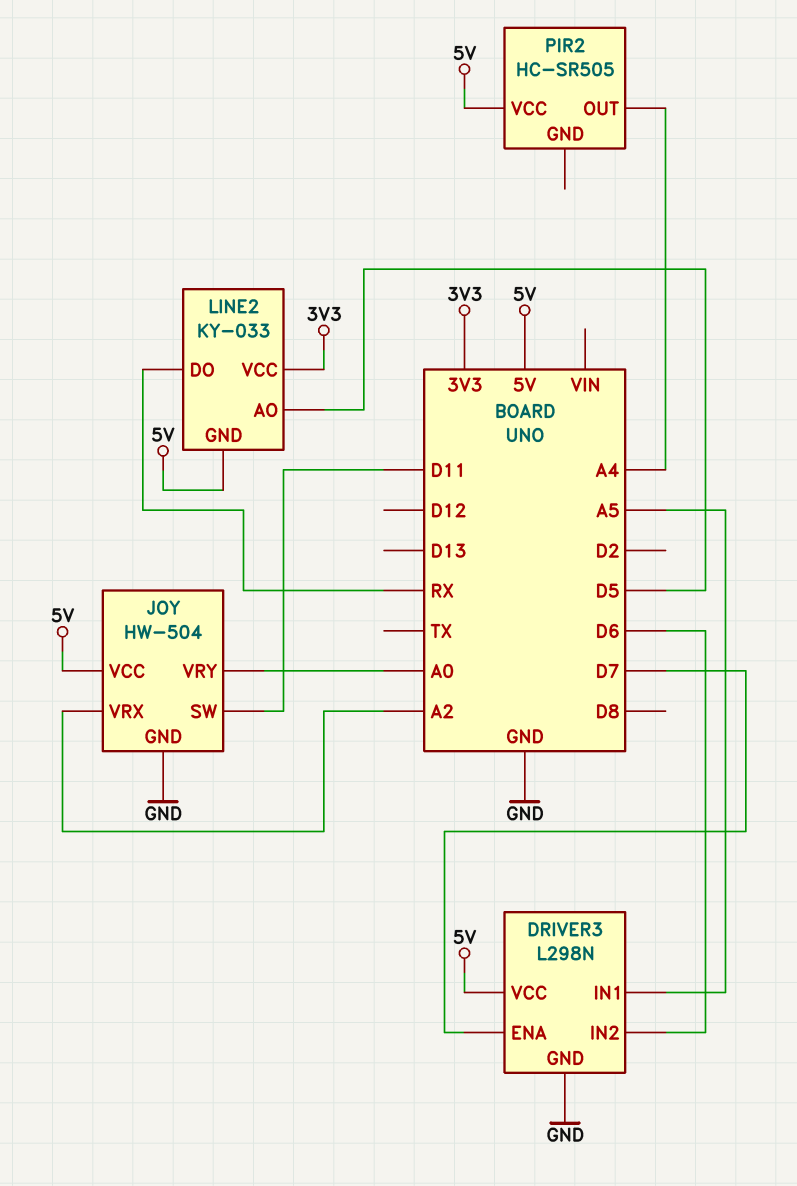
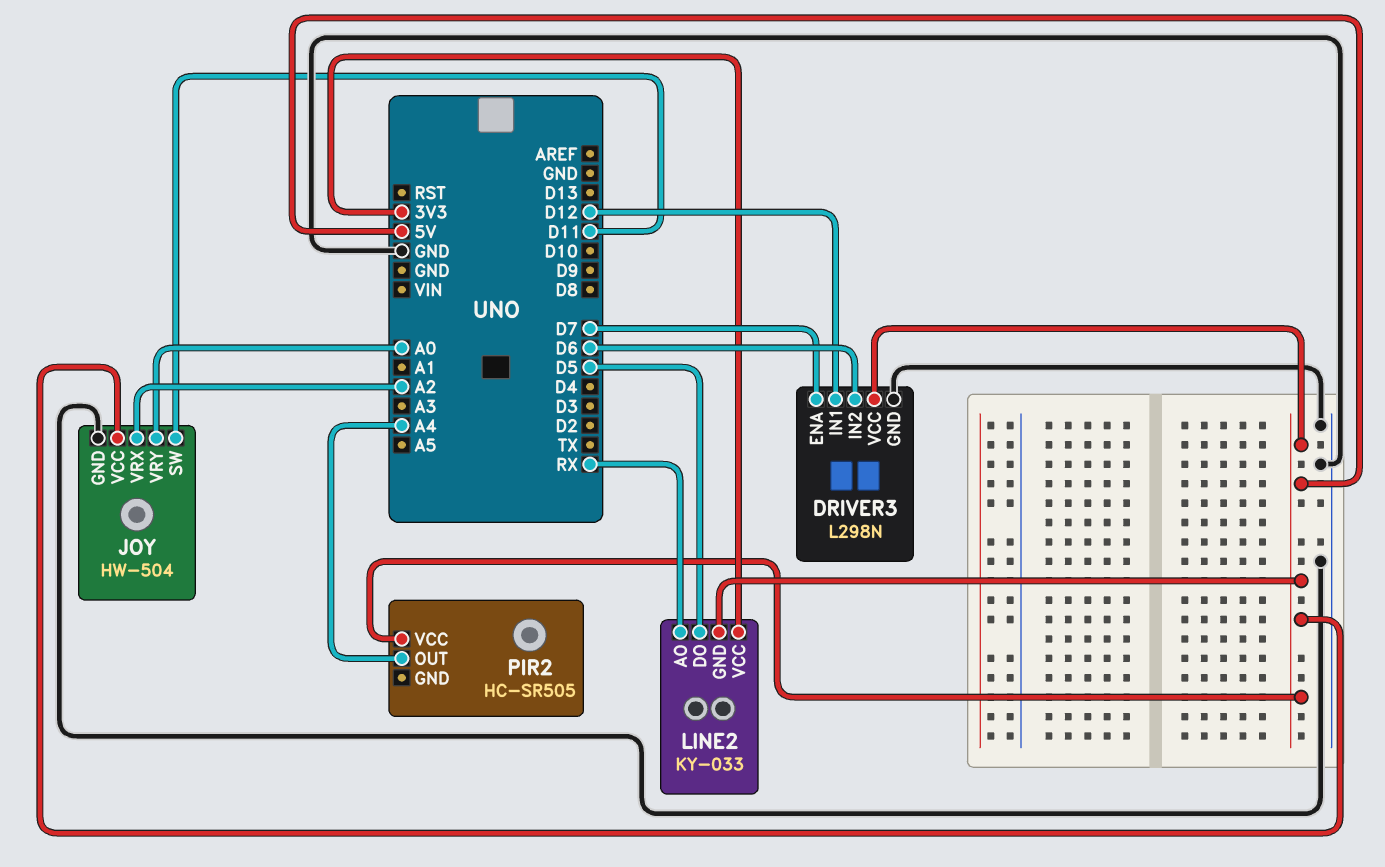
DRIVER3 pin IN1: A5 -> D12
LINE2 pin AO: D5 -> RX
LINE2 pin DO: RX -> D5

